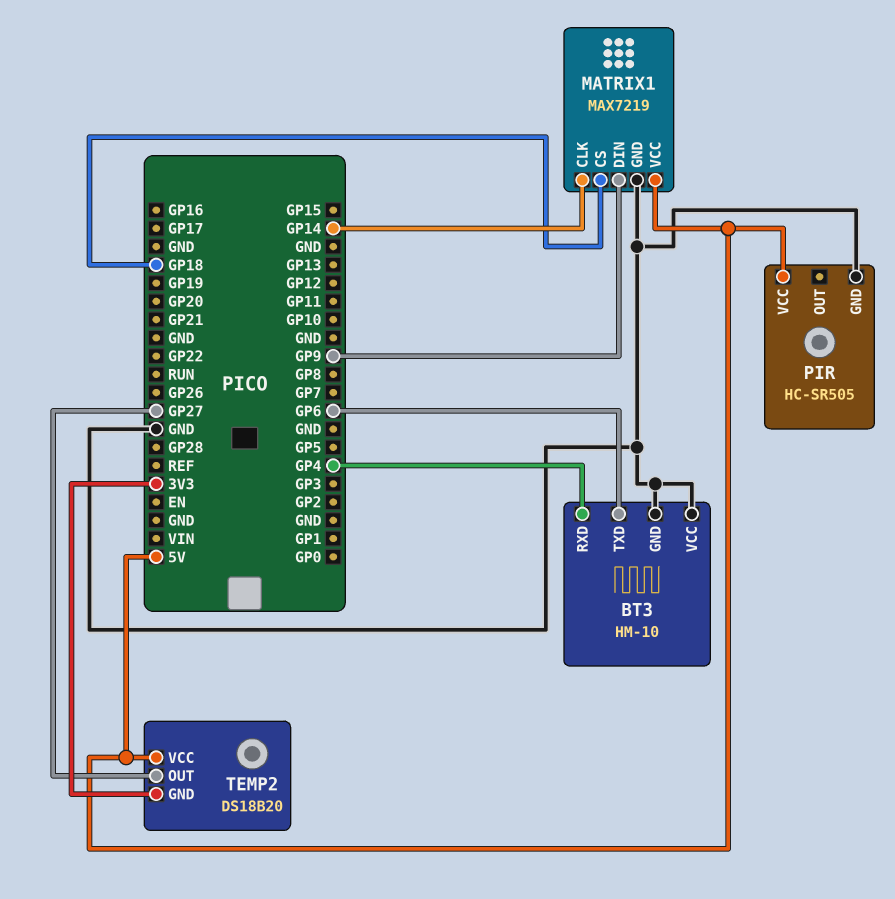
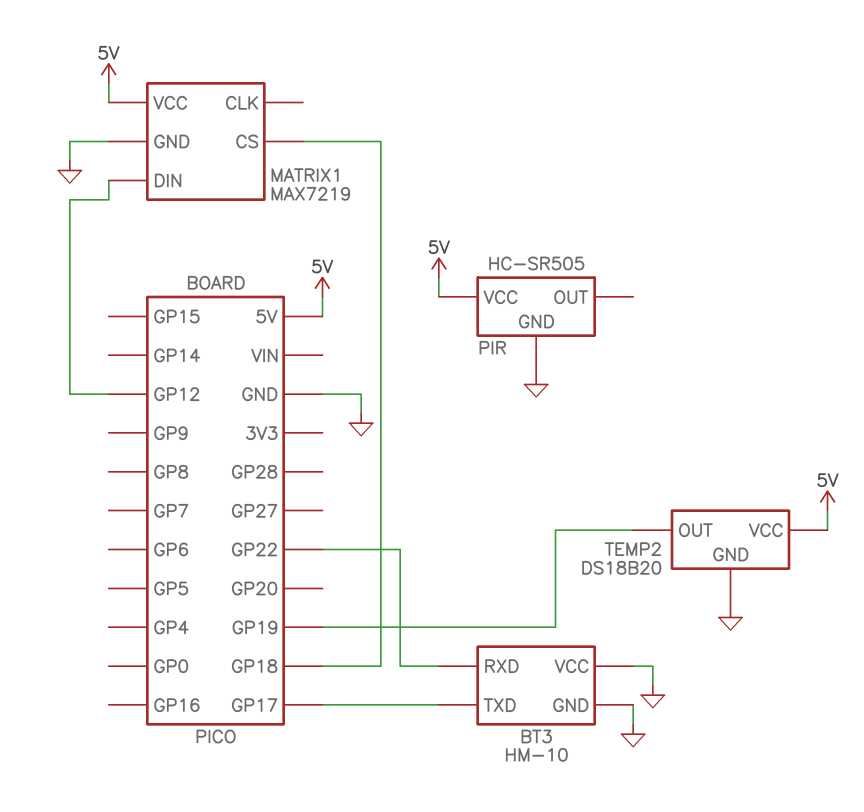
BT3 pin RXD: GP4 -> GP22
BT3 pin TXD: GP6 -> GP17
MATRIX1 pin CLK: GP14 -> none
MATRIX1 pin DIN: GP9 -> GP12
TEMP2 pin GND: 3V3 -> GND
TEMP2 pin OUT: GP27 -> GP19

